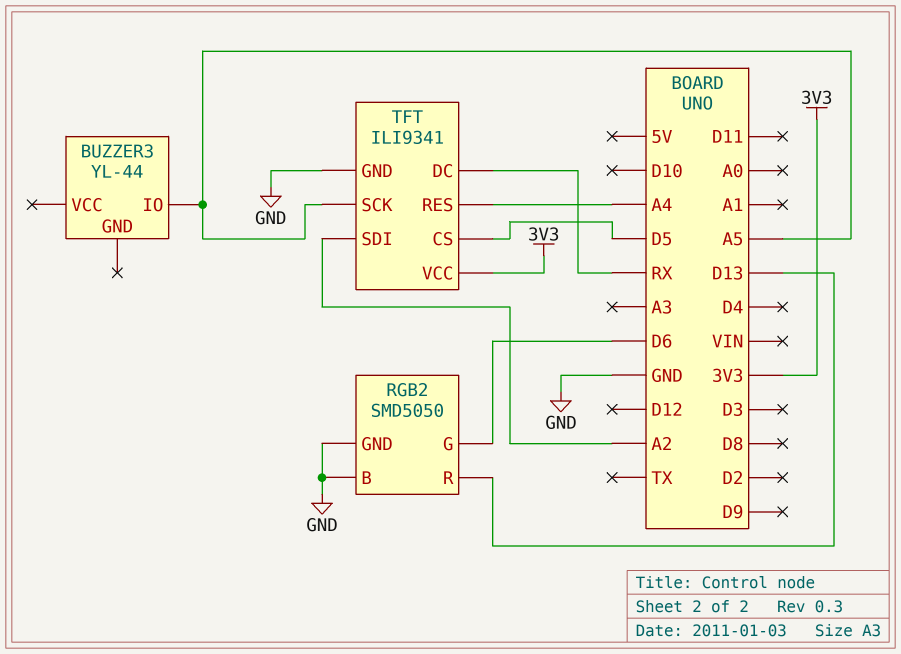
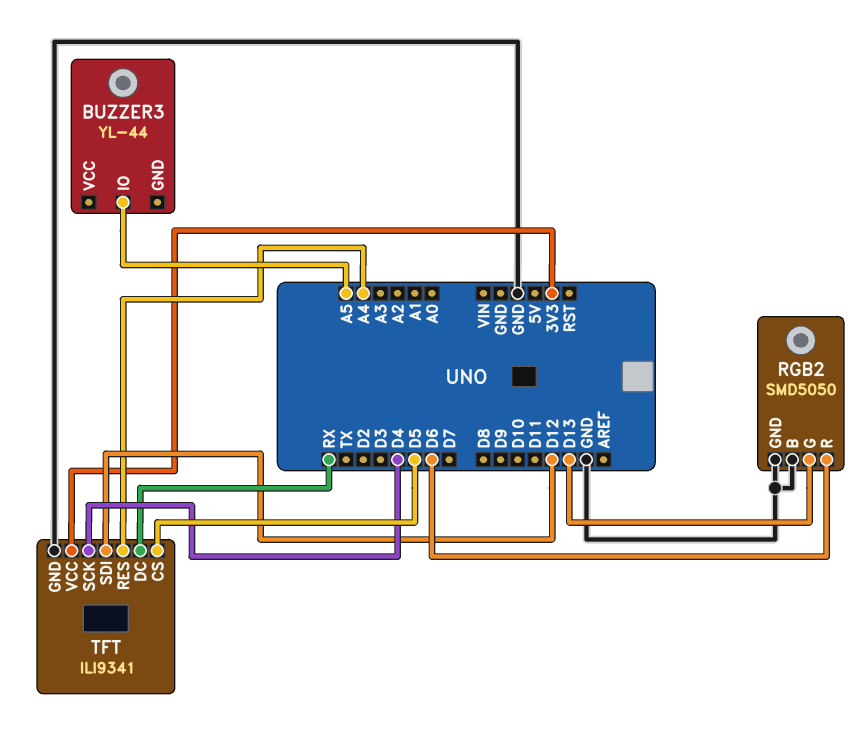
RGB2 pin G: D6 -> D13
RGB2 pin R: D13 -> D6
TFT pin SCK: A5 -> D4
TFT pin SDI: A2 -> D12

